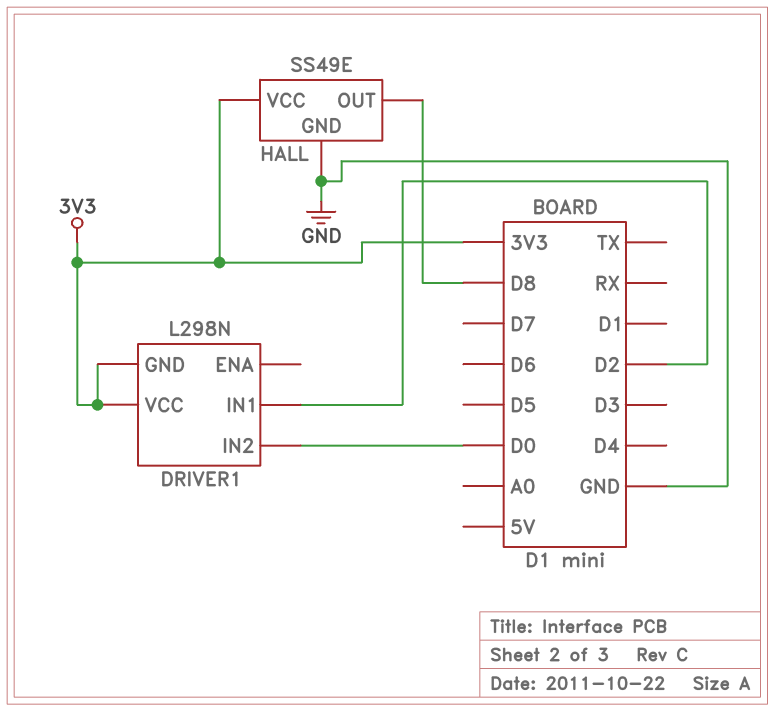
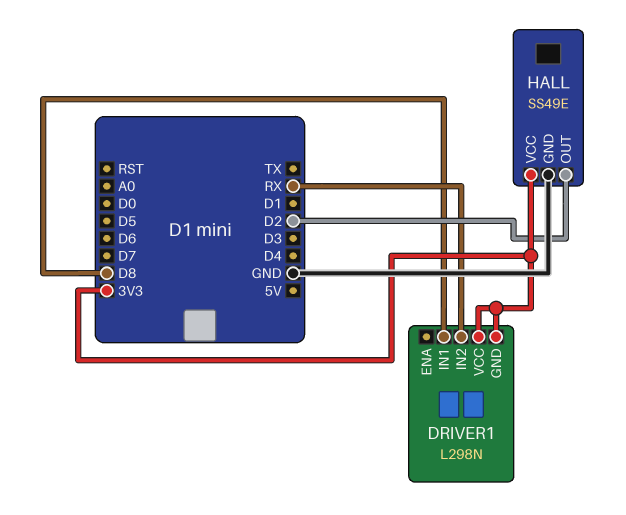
DRIVER1 pin IN1: D2 -> D8
DRIVER1 pin IN2: D0 -> RX
HALL pin OUT: D8 -> D2

